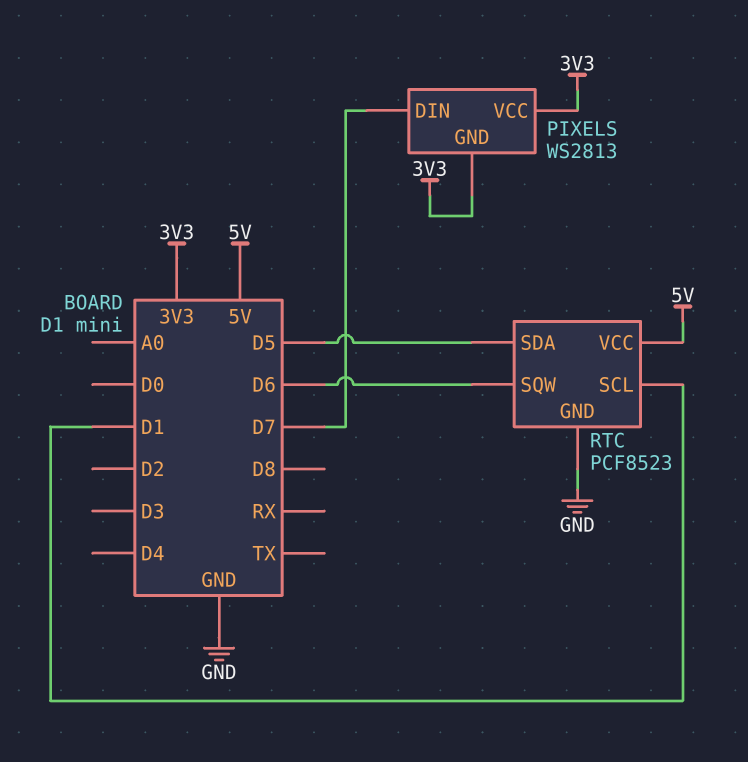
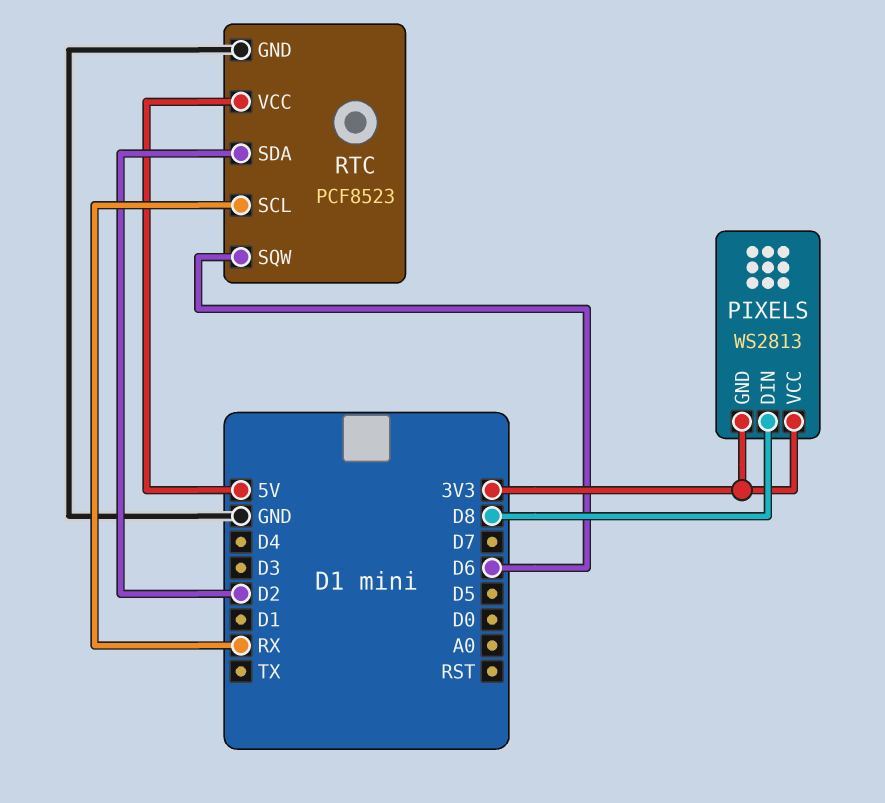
PIXELS pin DIN: D7 -> D8
RTC pin SCL: D1 -> RX
RTC pin SDA: D5 -> D2

